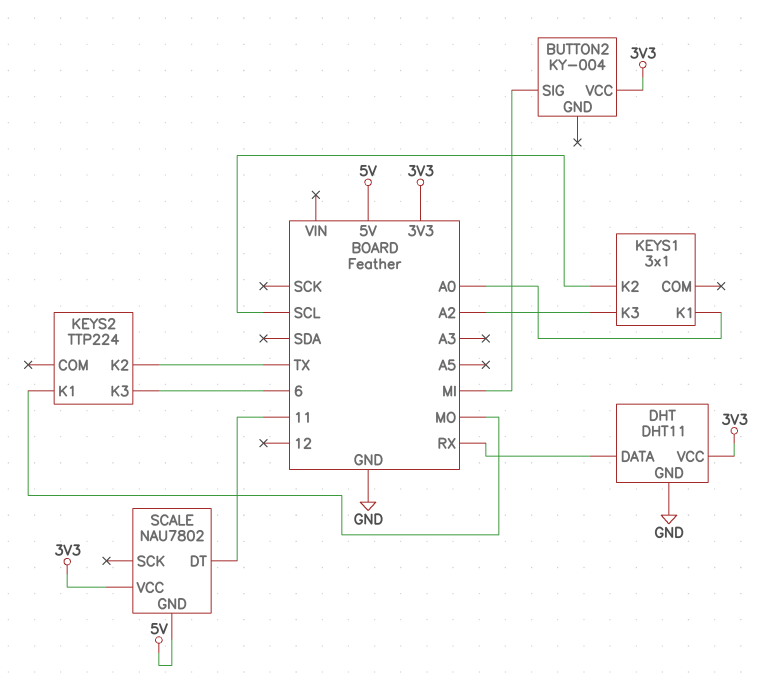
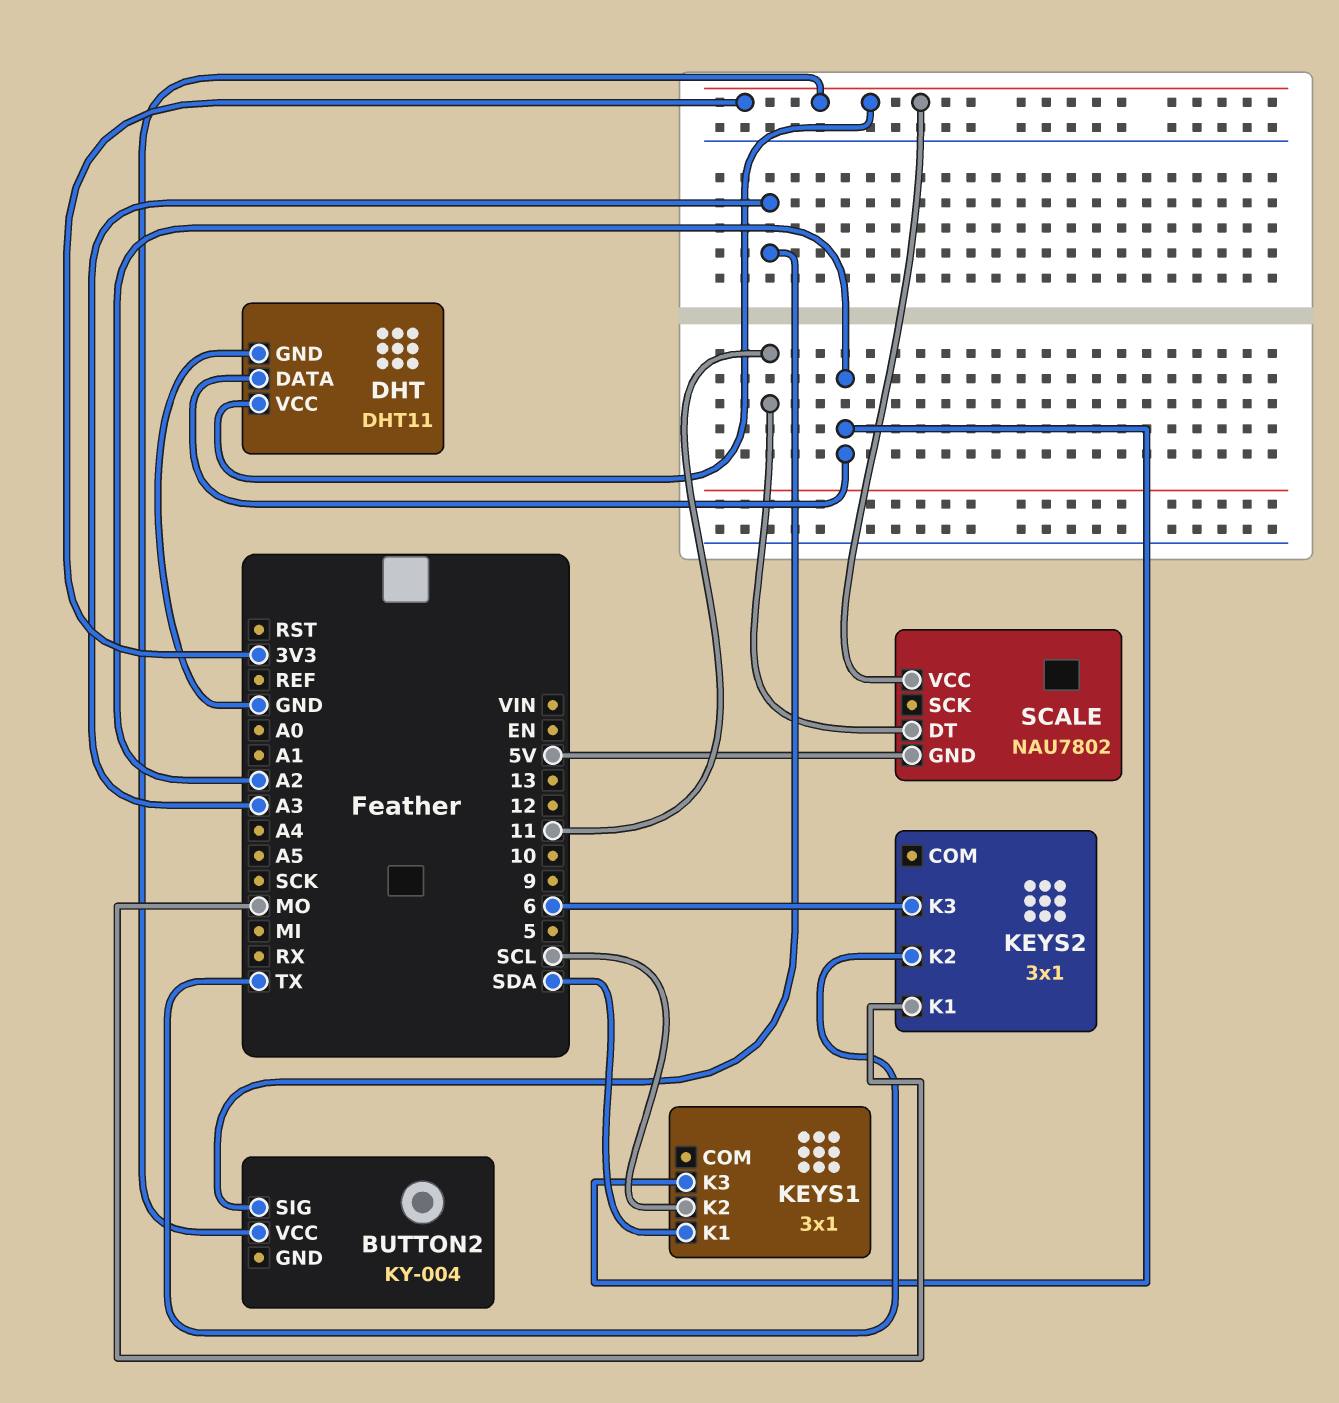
BUTTON2 pin SIG: MI -> A3
DHT pin DATA: RX -> A2
KEYS1 pin K1: A0 -> SDA
KEYS2: TTP224 -> 3x1

